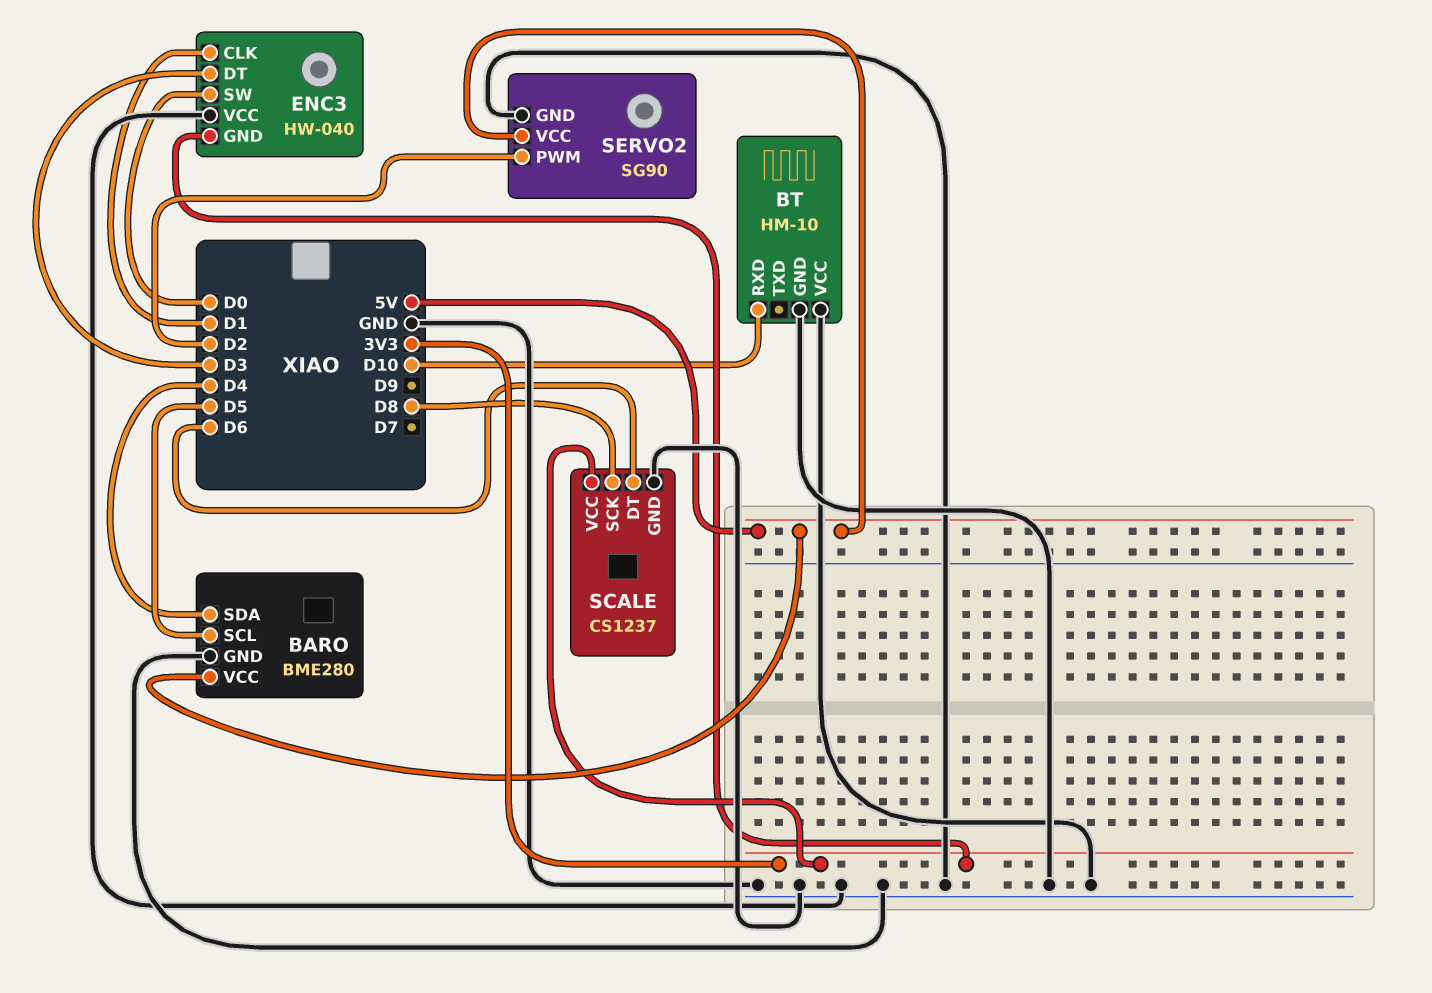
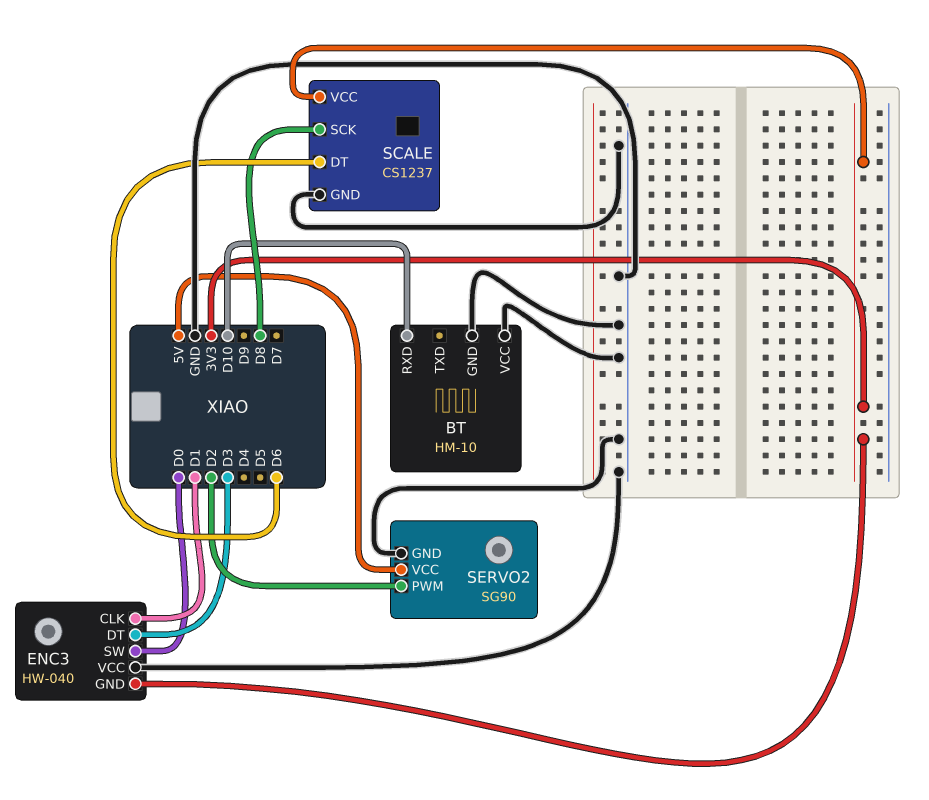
BARO: BME280 -> none
BARO pin GND: GND -> none
BARO pin SCL: D5 -> none
BARO pin SDA: D4 -> none
BARO pin VCC: 5V -> none

